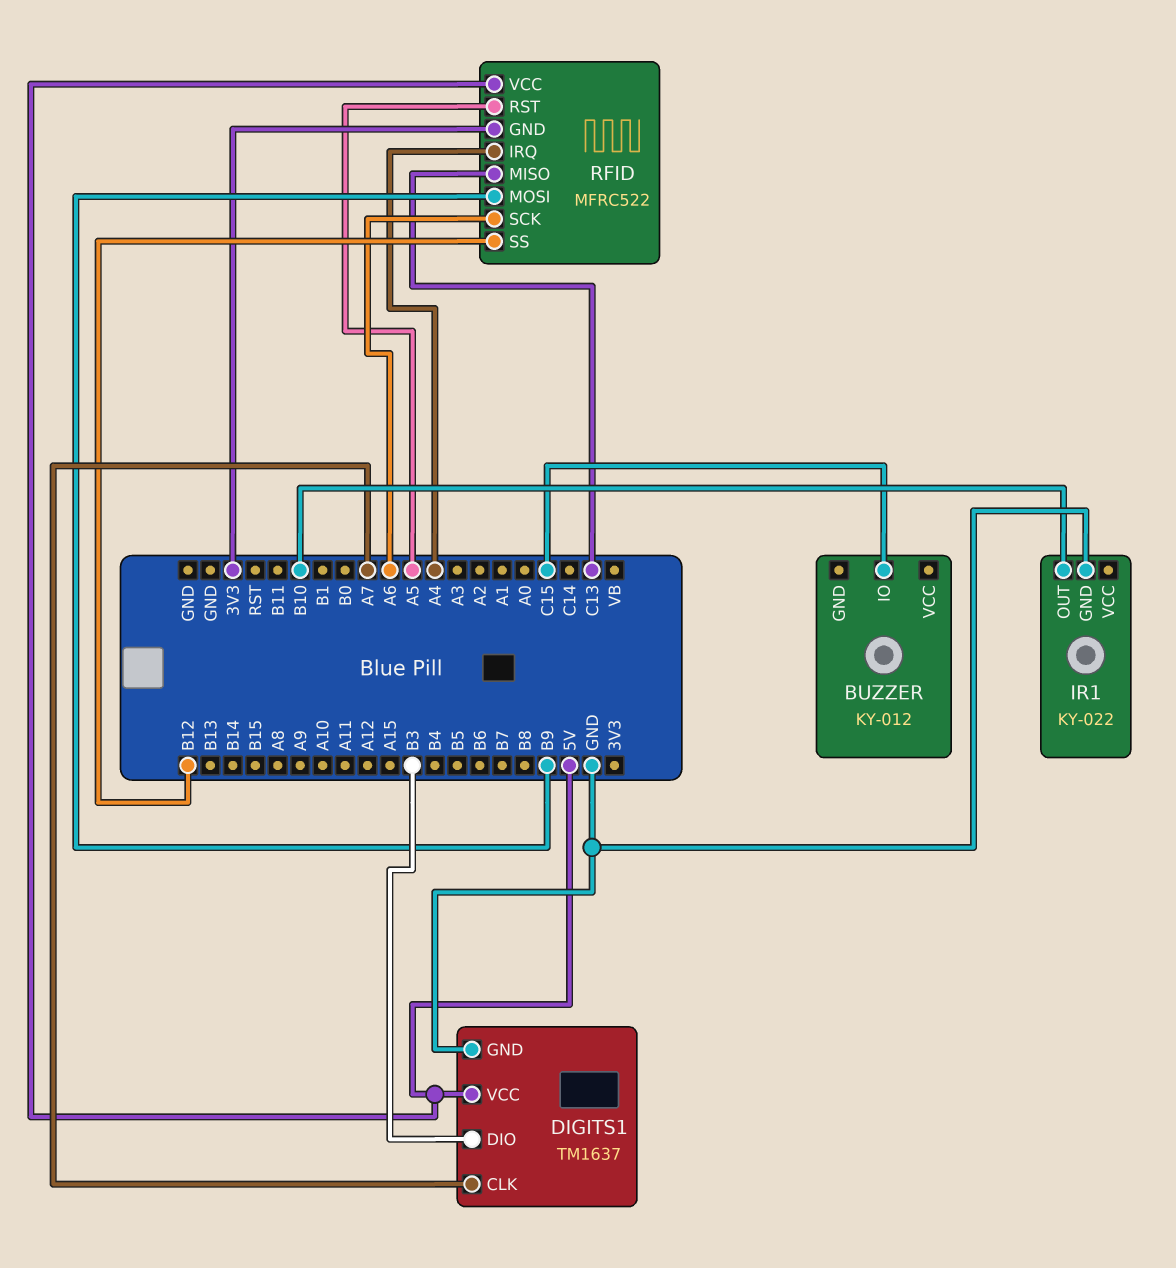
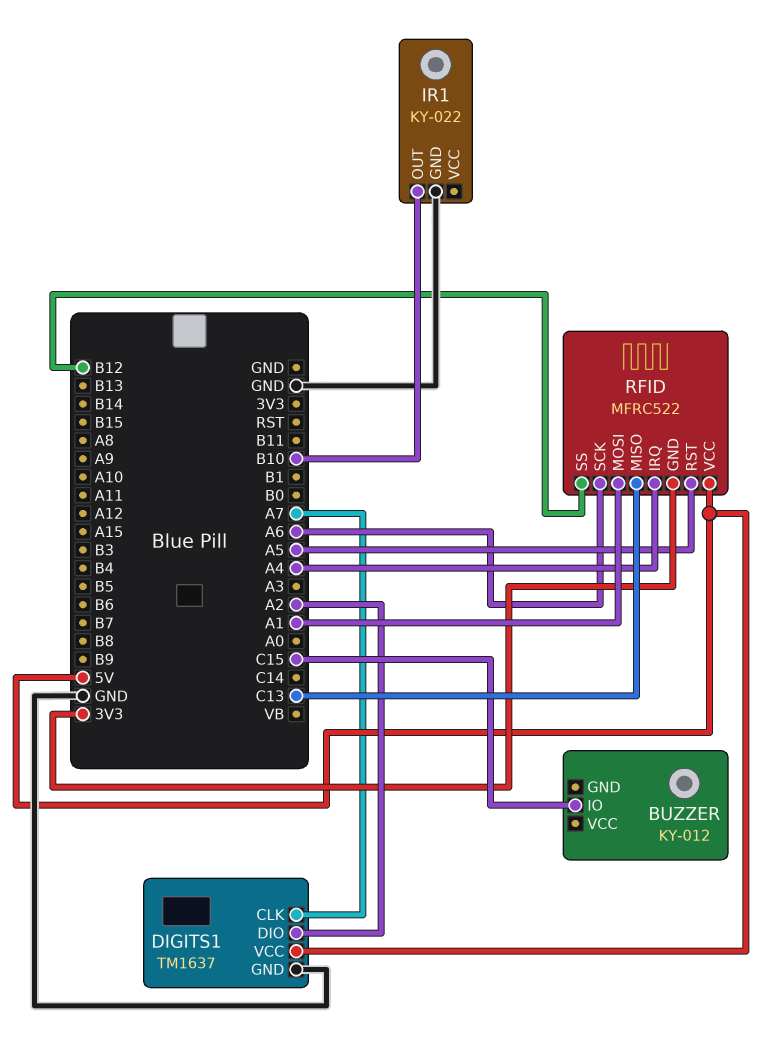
DIGITS1 pin DIO: B3 -> A2
RFID pin MOSI: B9 -> A1

